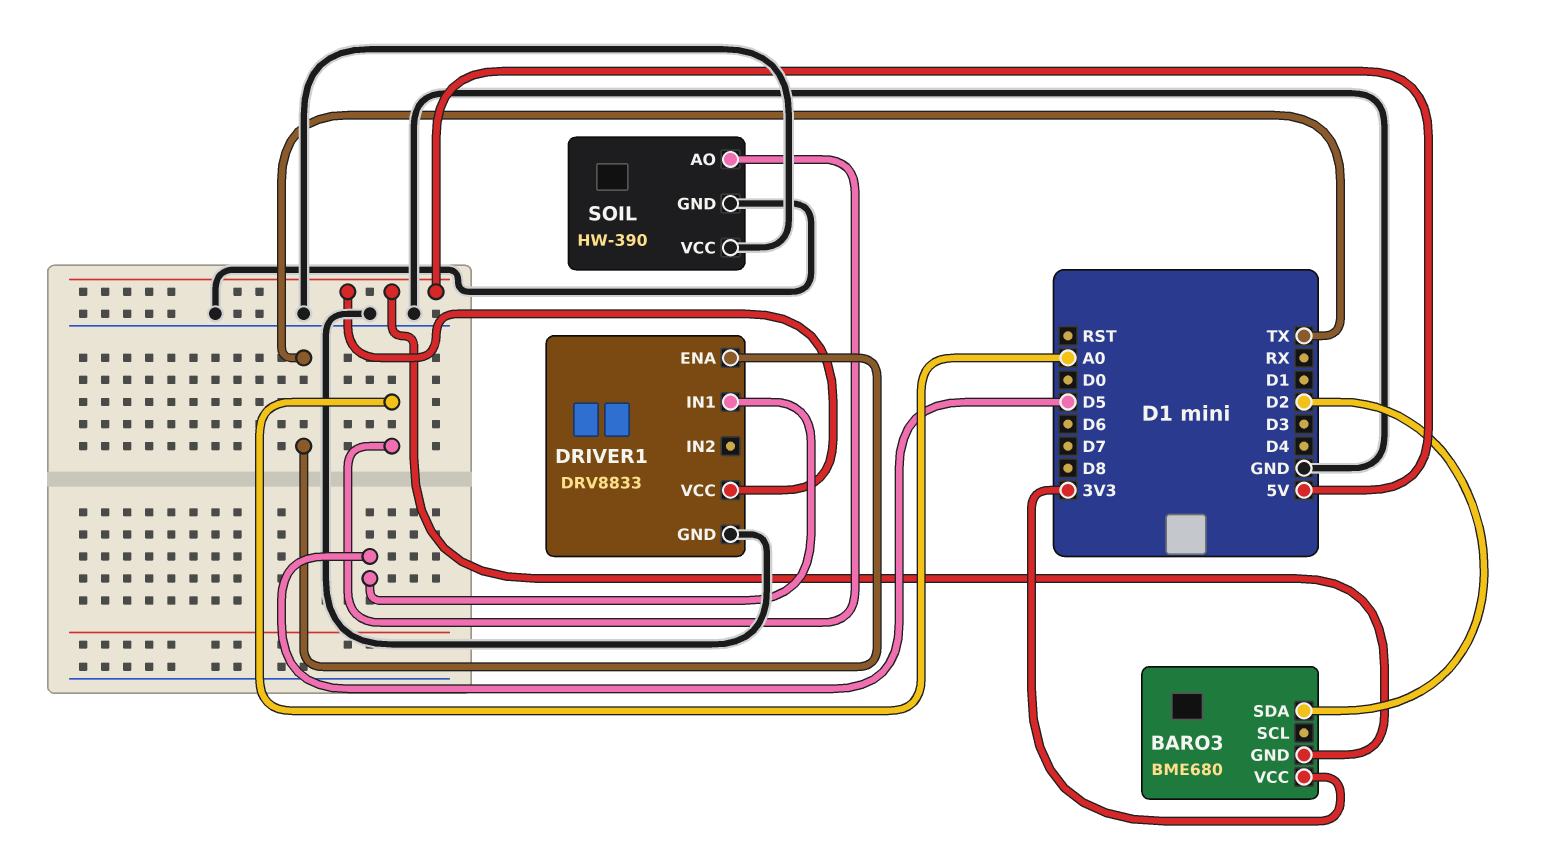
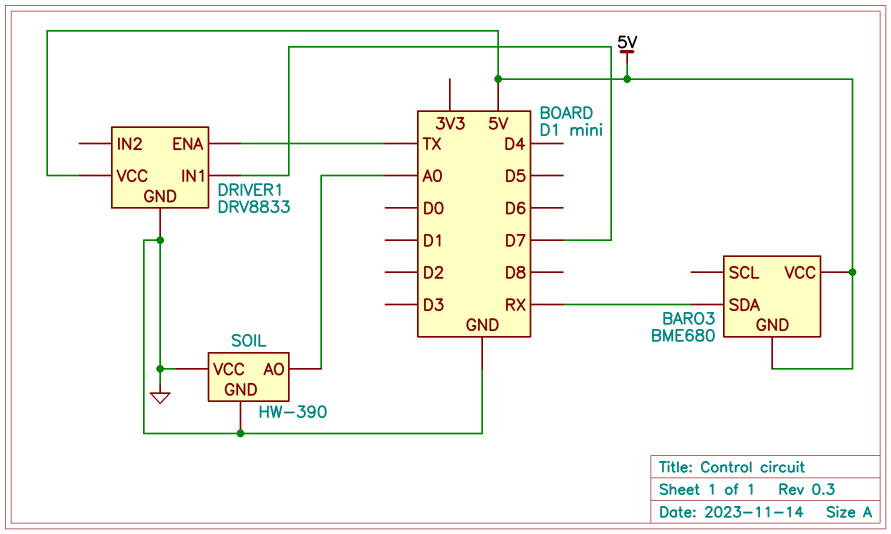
BARO3 pin SDA: D2 -> RX
BARO3 pin VCC: 3V3 -> 5V
DRIVER1 pin IN1: D5 -> D7

